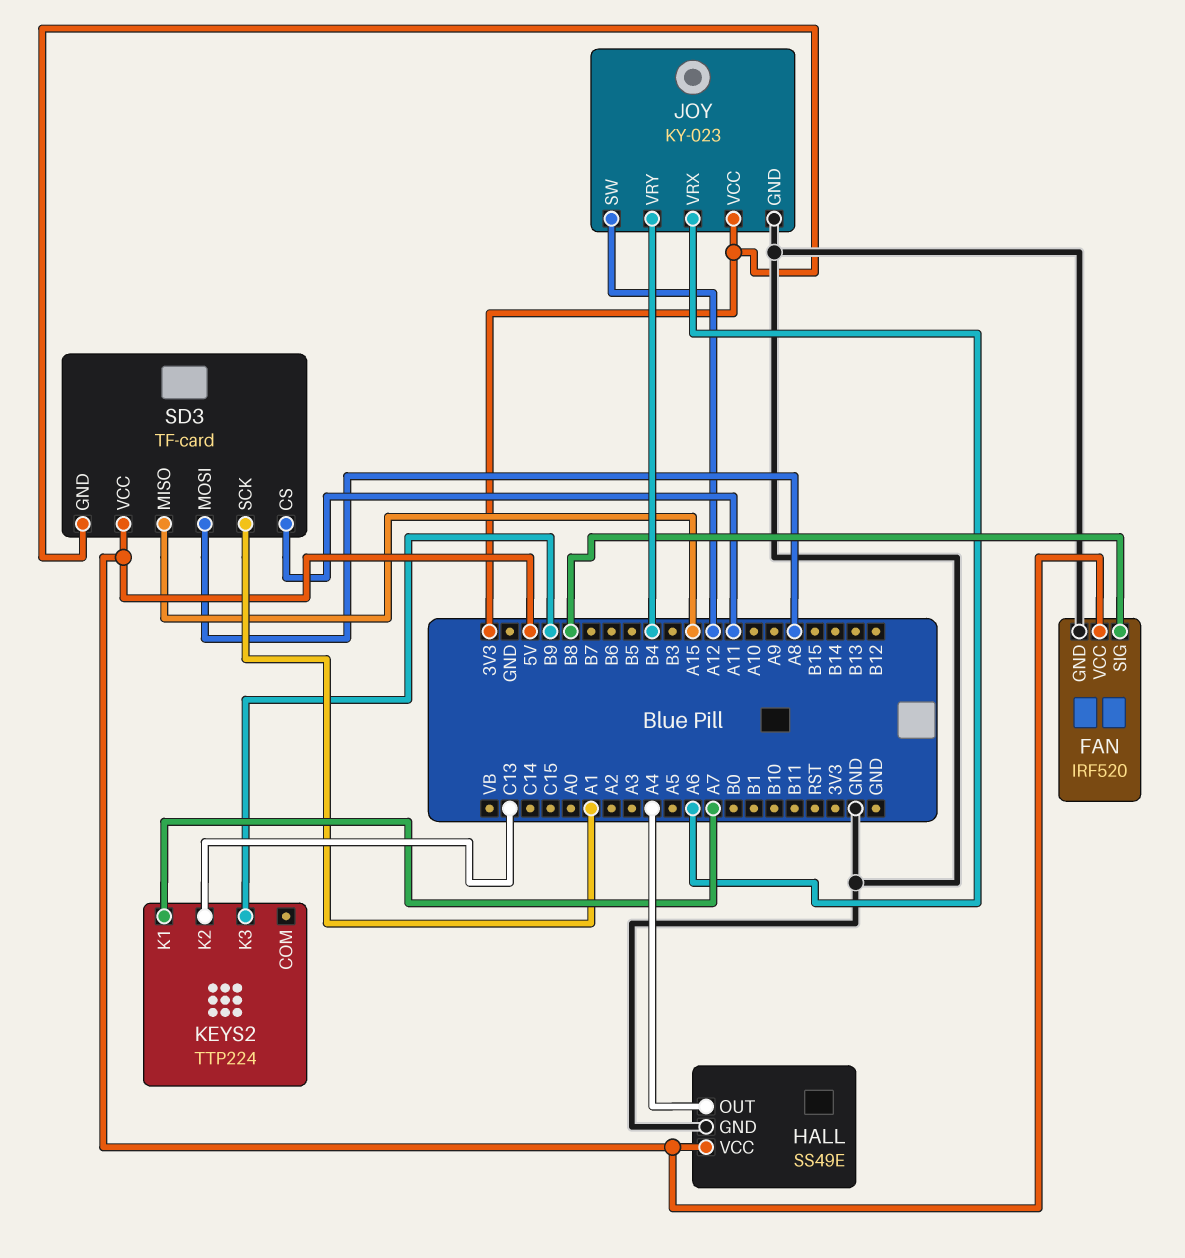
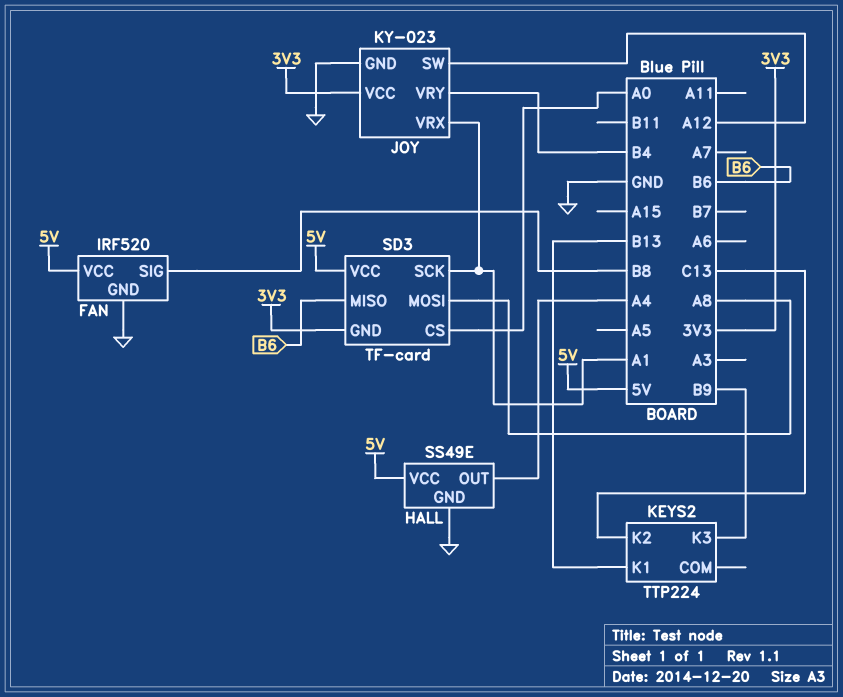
JOY pin VRX: A6 -> A1
KEYS2 pin K1: A7 -> B13
SD3 pin CS: A11 -> A0
SD3 pin MISO: A15 -> B6

